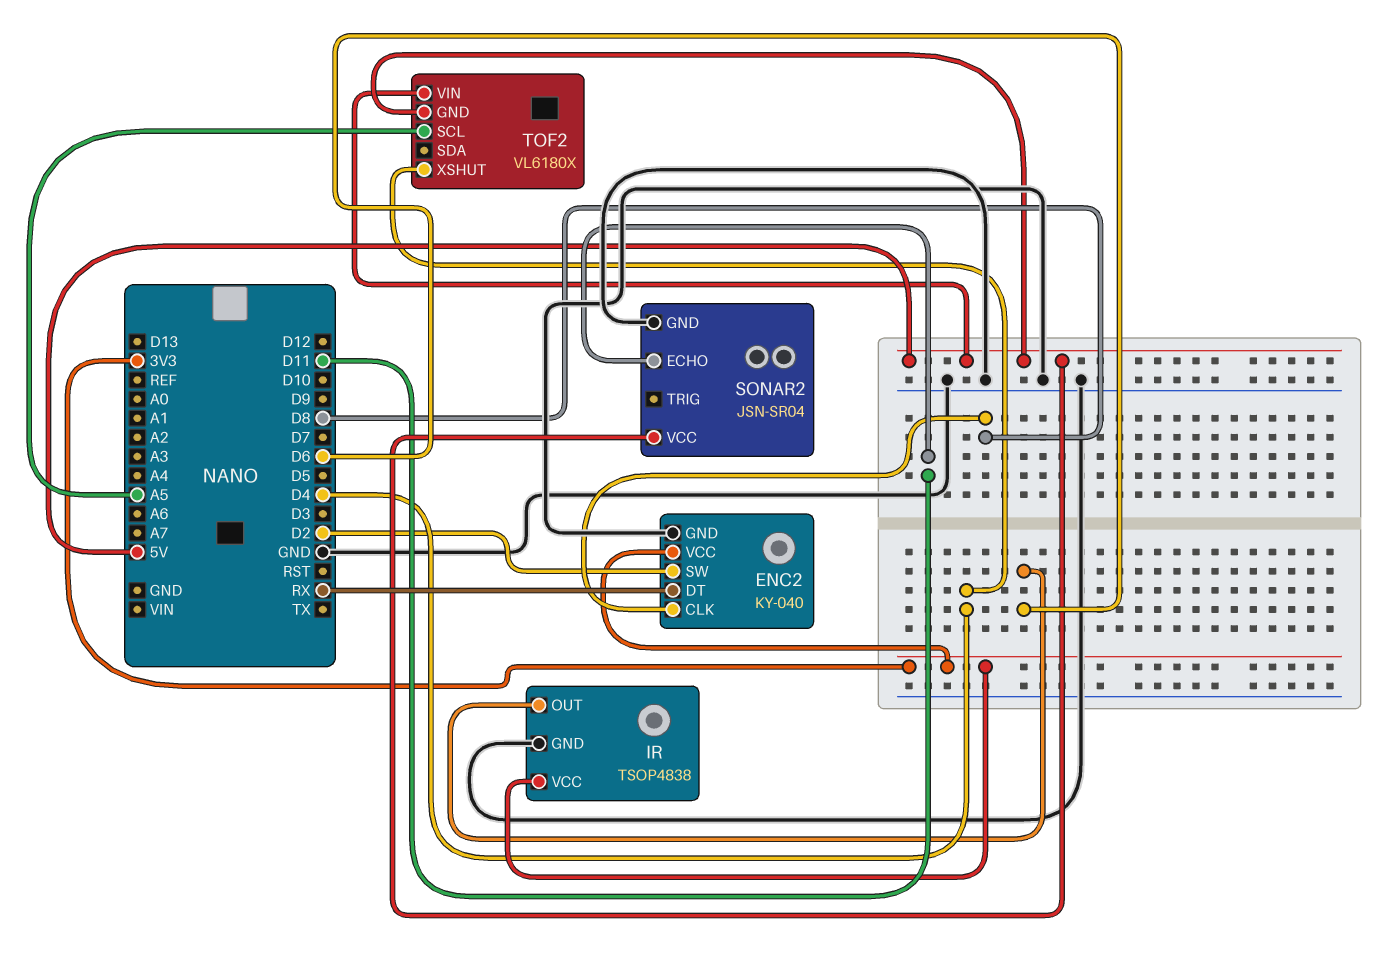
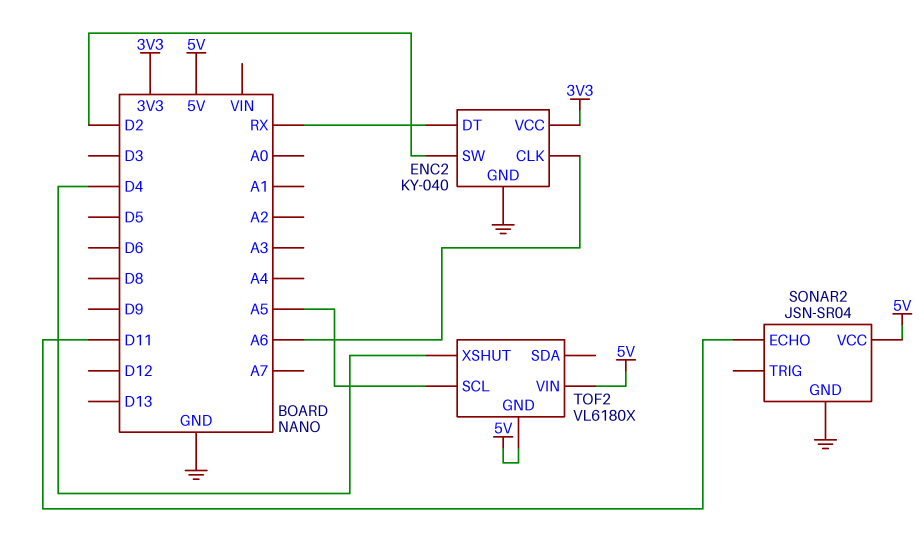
ENC2 pin CLK: D8 -> A6
IR: TSOP4838 -> none
IR pin GND: GND -> none
IR pin OUT: D6 -> none
IR pin VCC: 3V3 -> none

